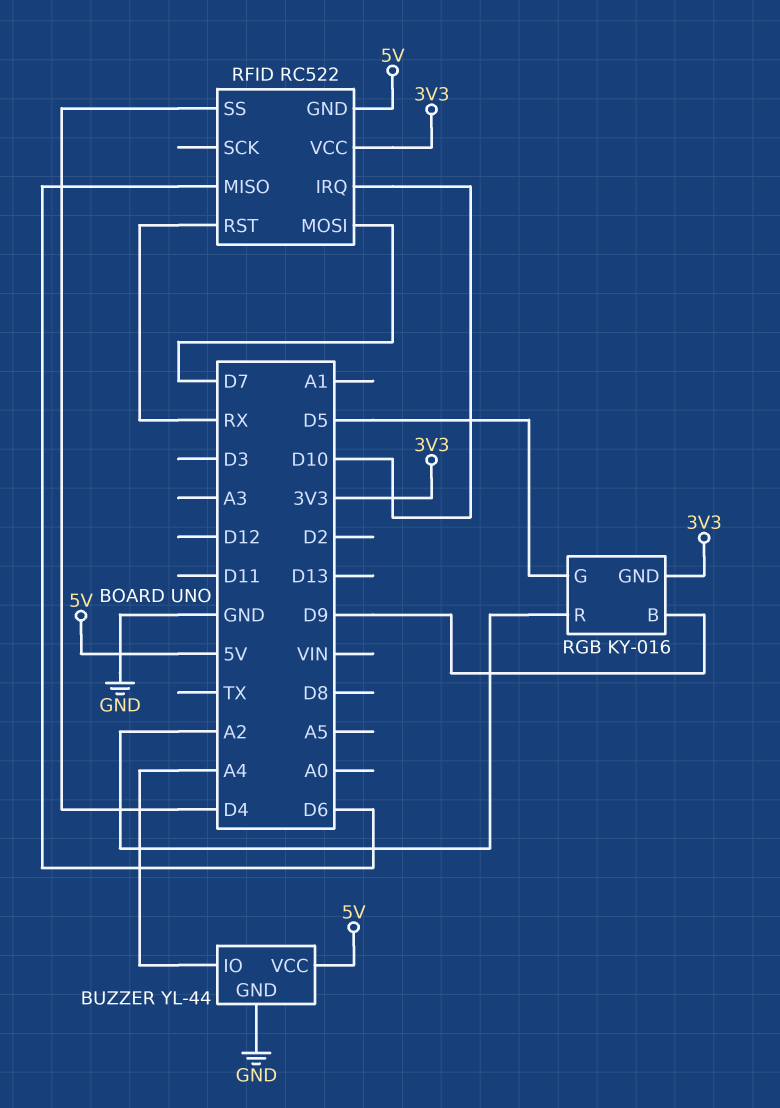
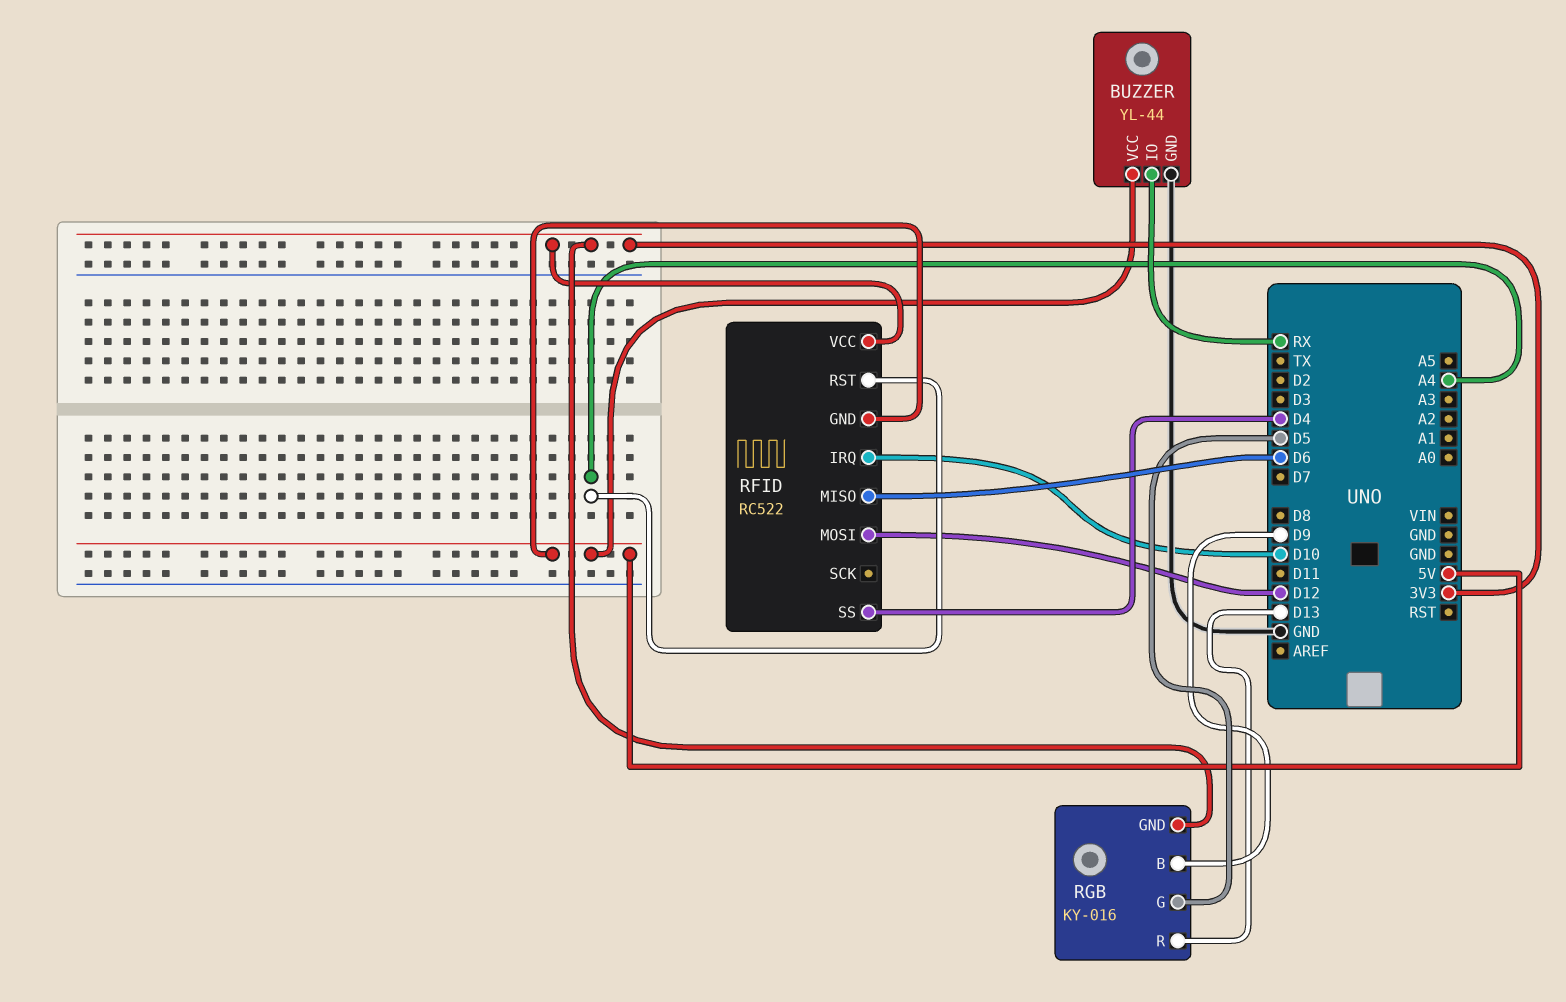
BUZZER pin IO: A4 -> RX
RFID pin MOSI: D7 -> D12
RFID pin RST: RX -> A4
RGB pin R: A2 -> D13

